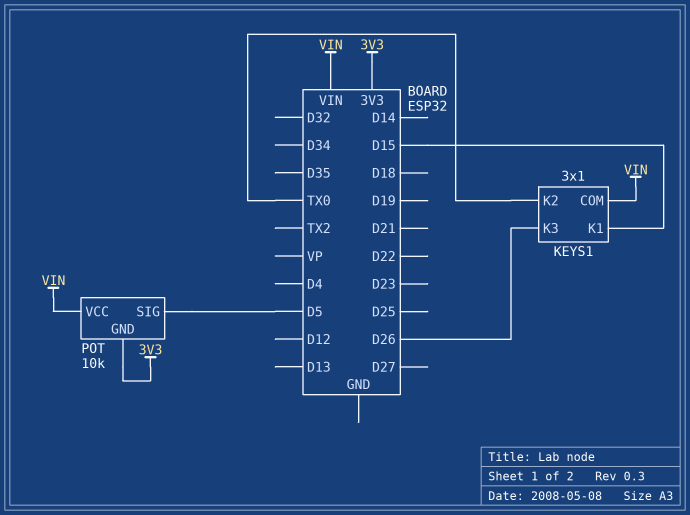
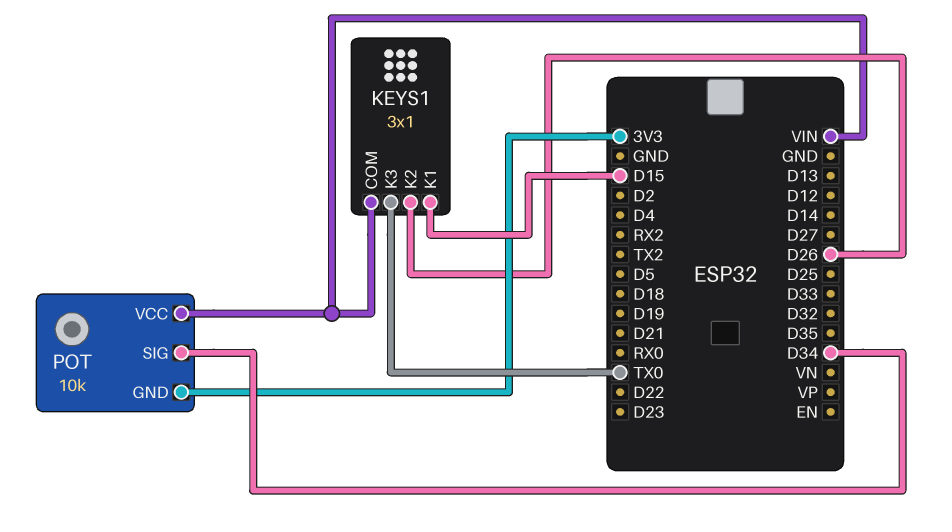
KEYS1 pin K2: TX0 -> D26
KEYS1 pin K3: D26 -> TX0
POT pin SIG: D5 -> D34

